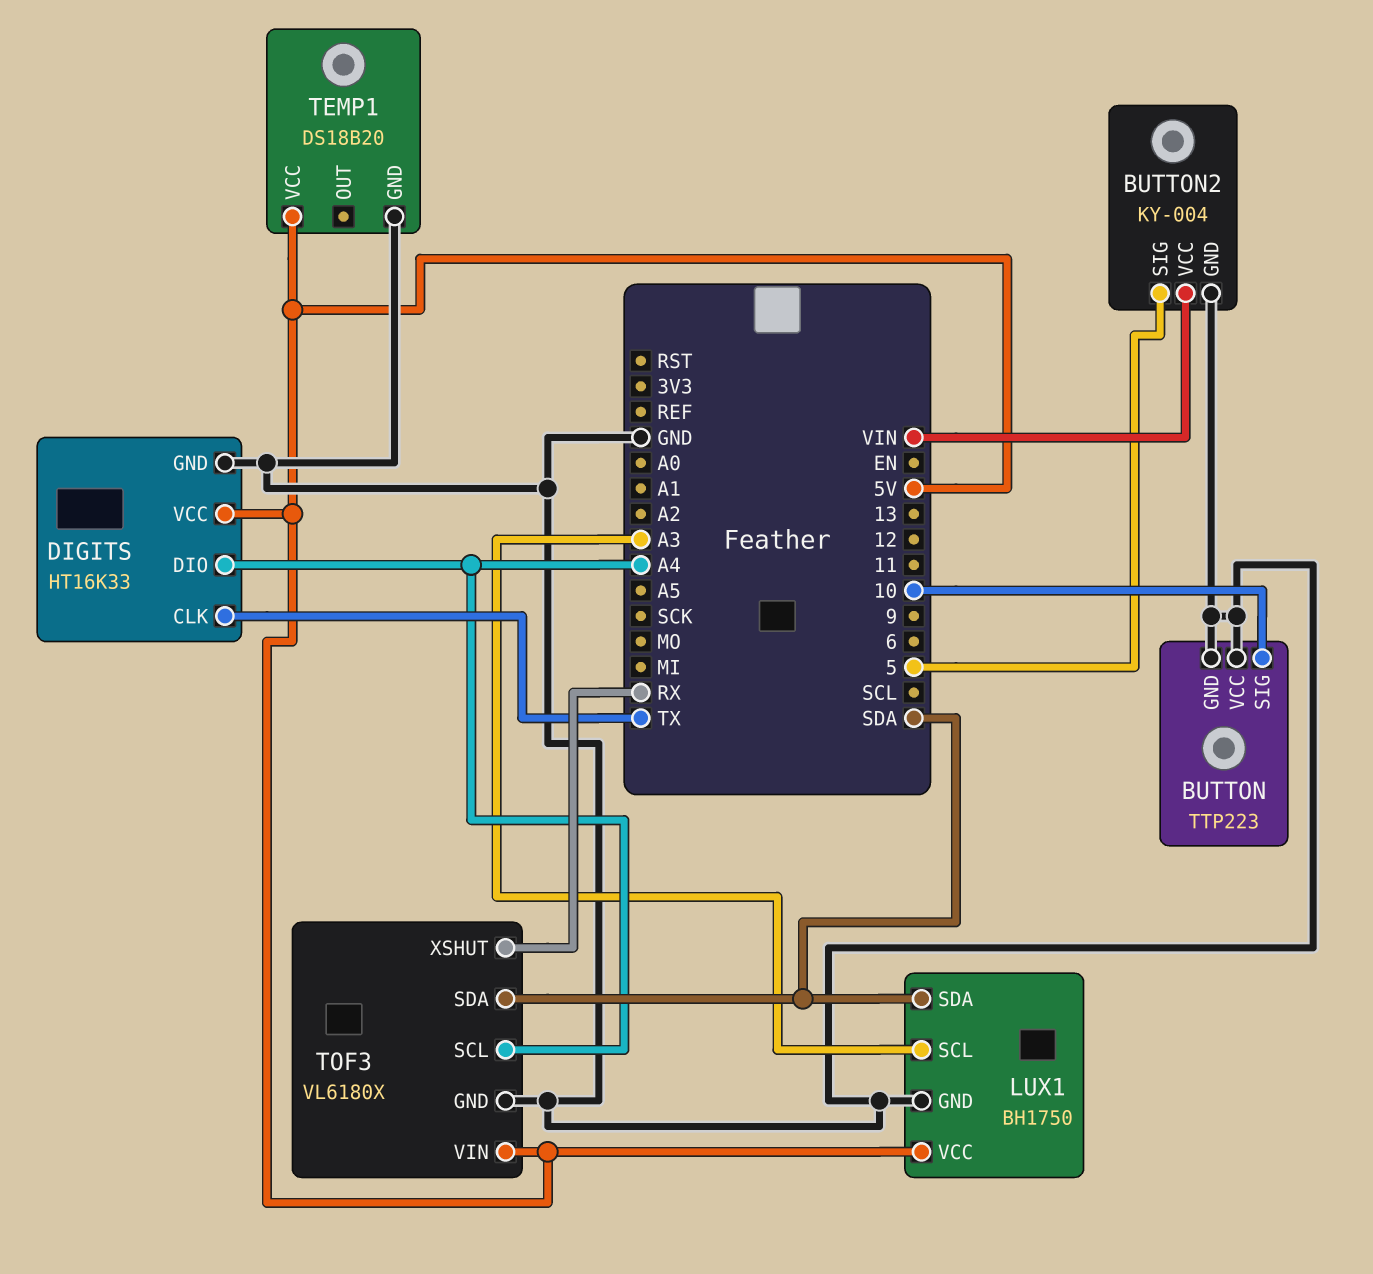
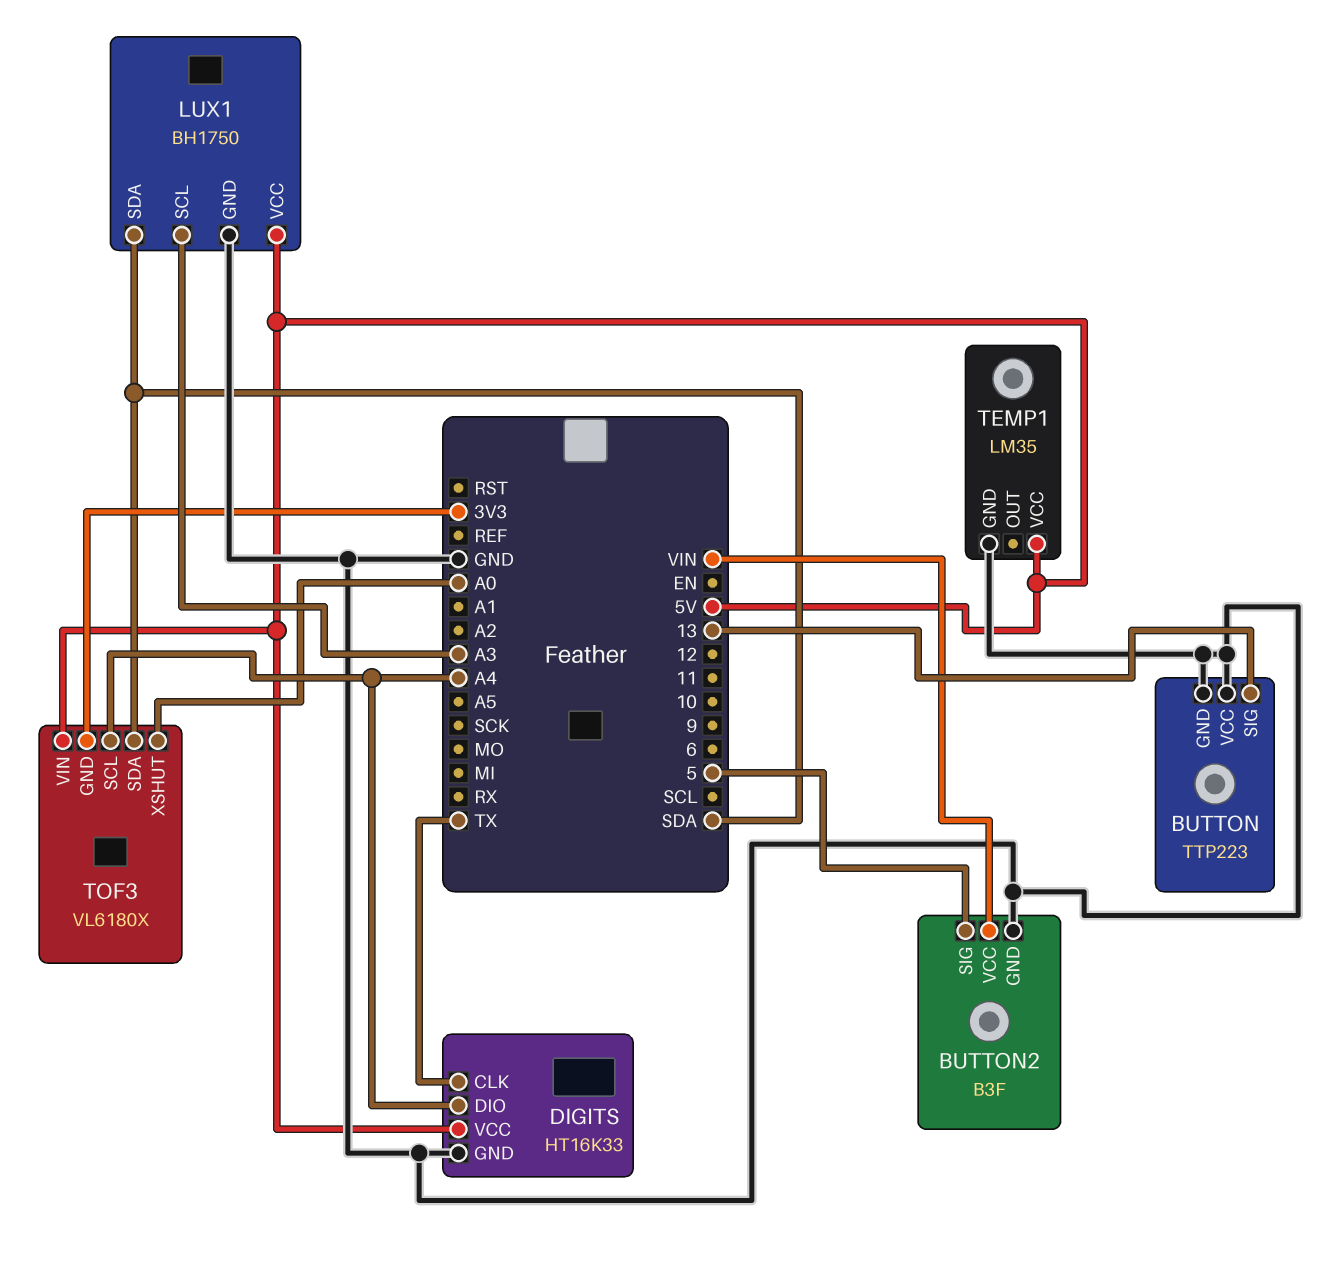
BUTTON pin SIG: 10 -> 13
BUTTON2: KY-004 -> B3F
TEMP1: DS18B20 -> LM35
TOF3 pin GND: GND -> 3V3
TOF3 pin XSHUT: RX -> A0

